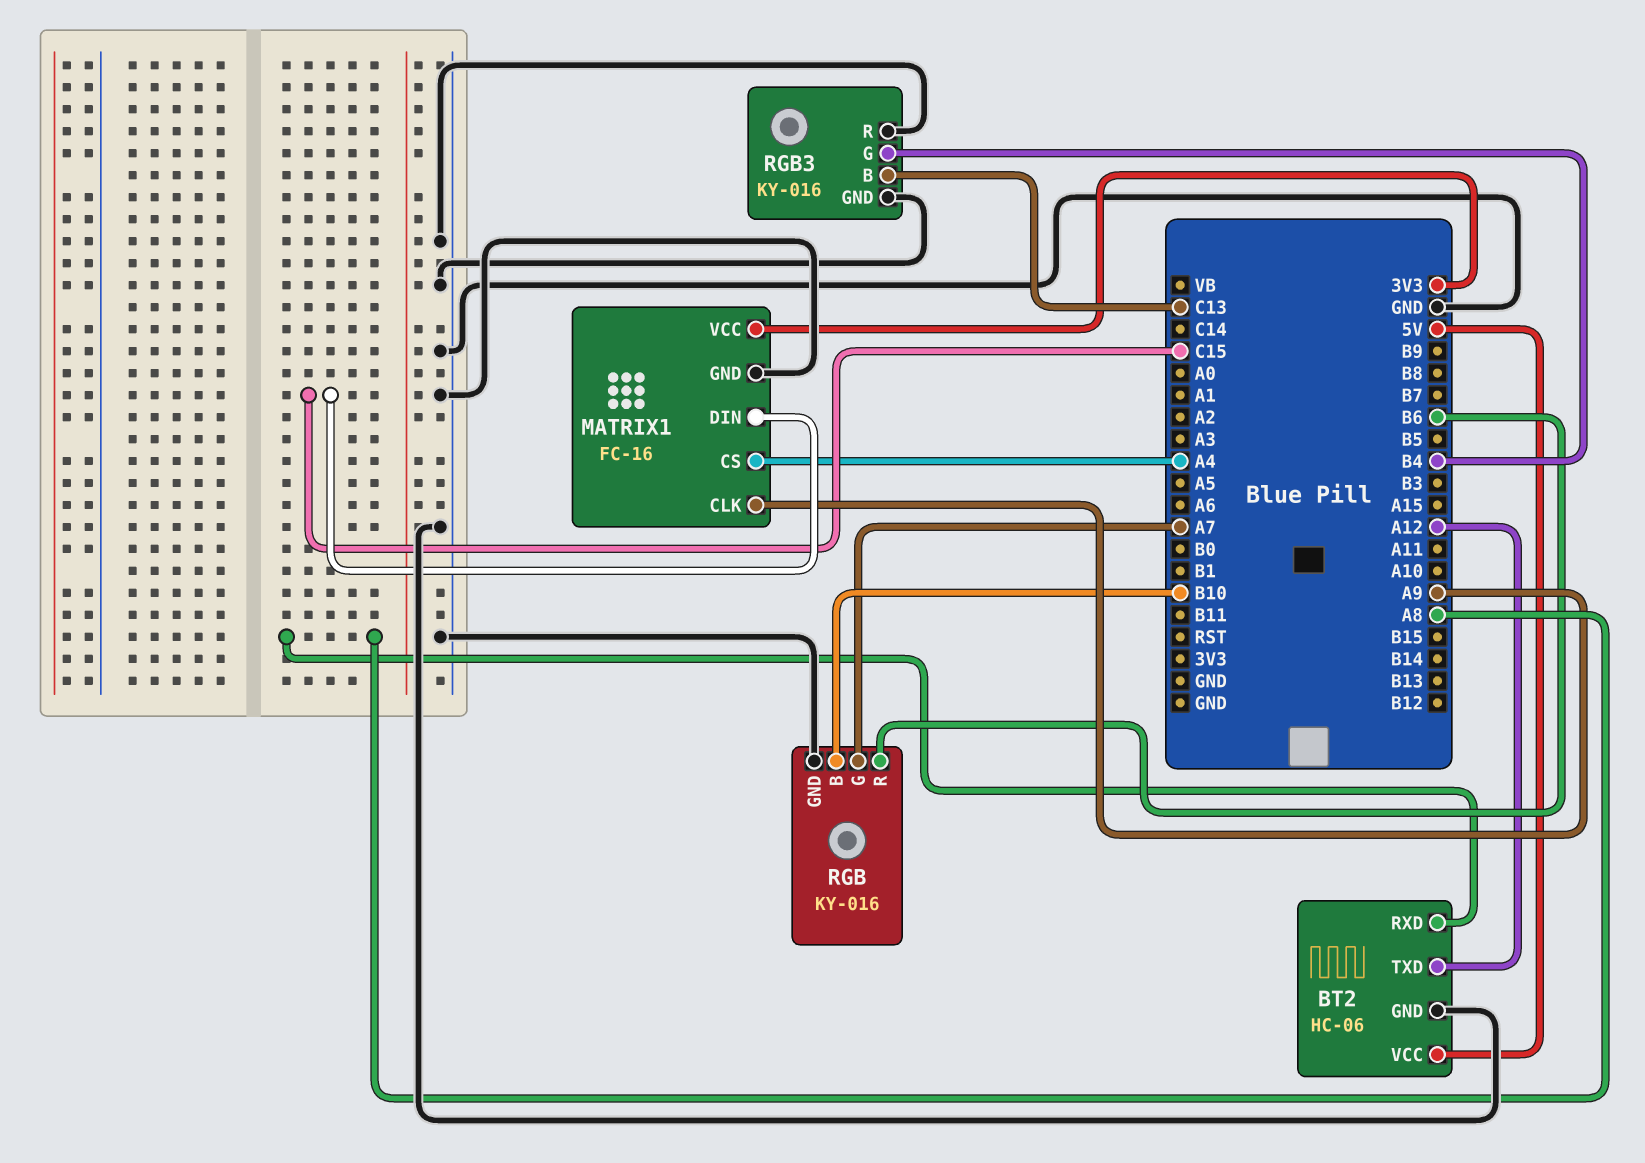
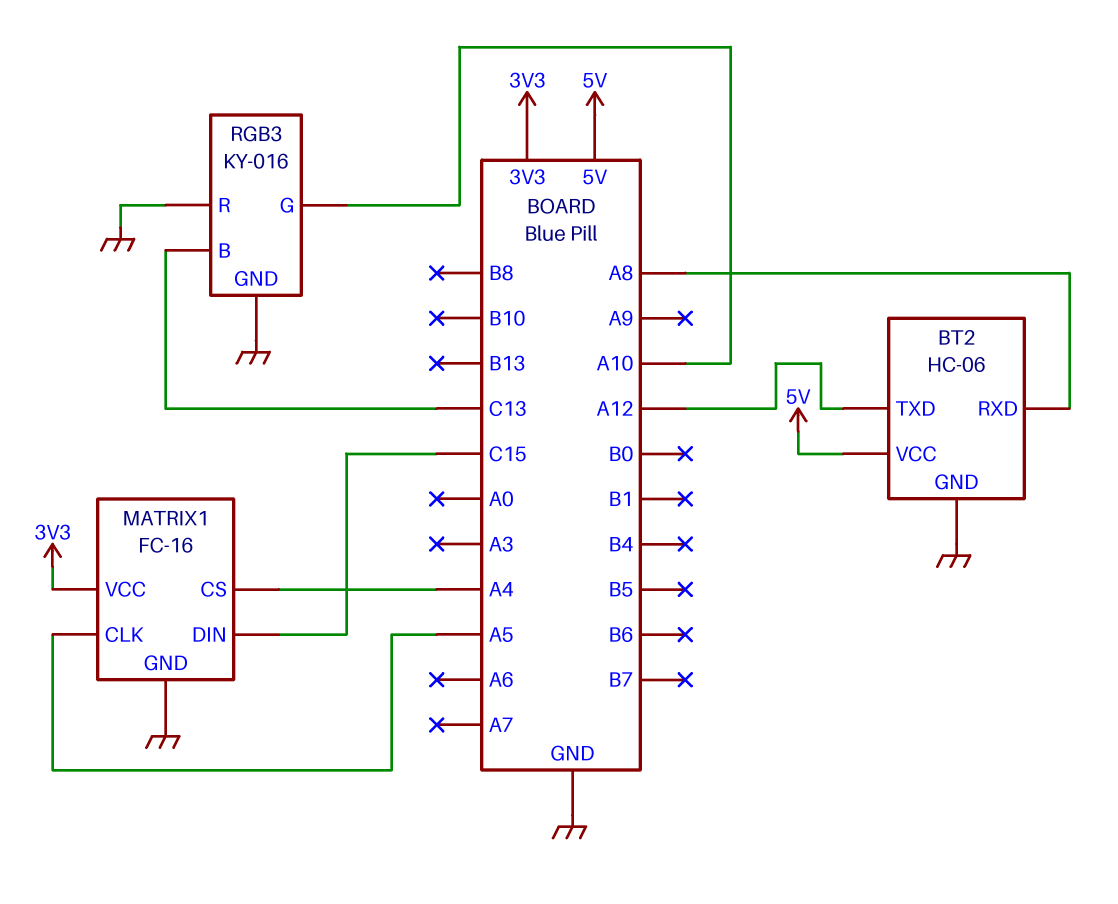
MATRIX1 pin CLK: A9 -> A5
RGB: KY-016 -> none
RGB pin B: B10 -> none
RGB pin G: A7 -> none
RGB pin GND: GND -> none
RGB pin R: B6 -> none
RGB3 pin G: B4 -> A10

